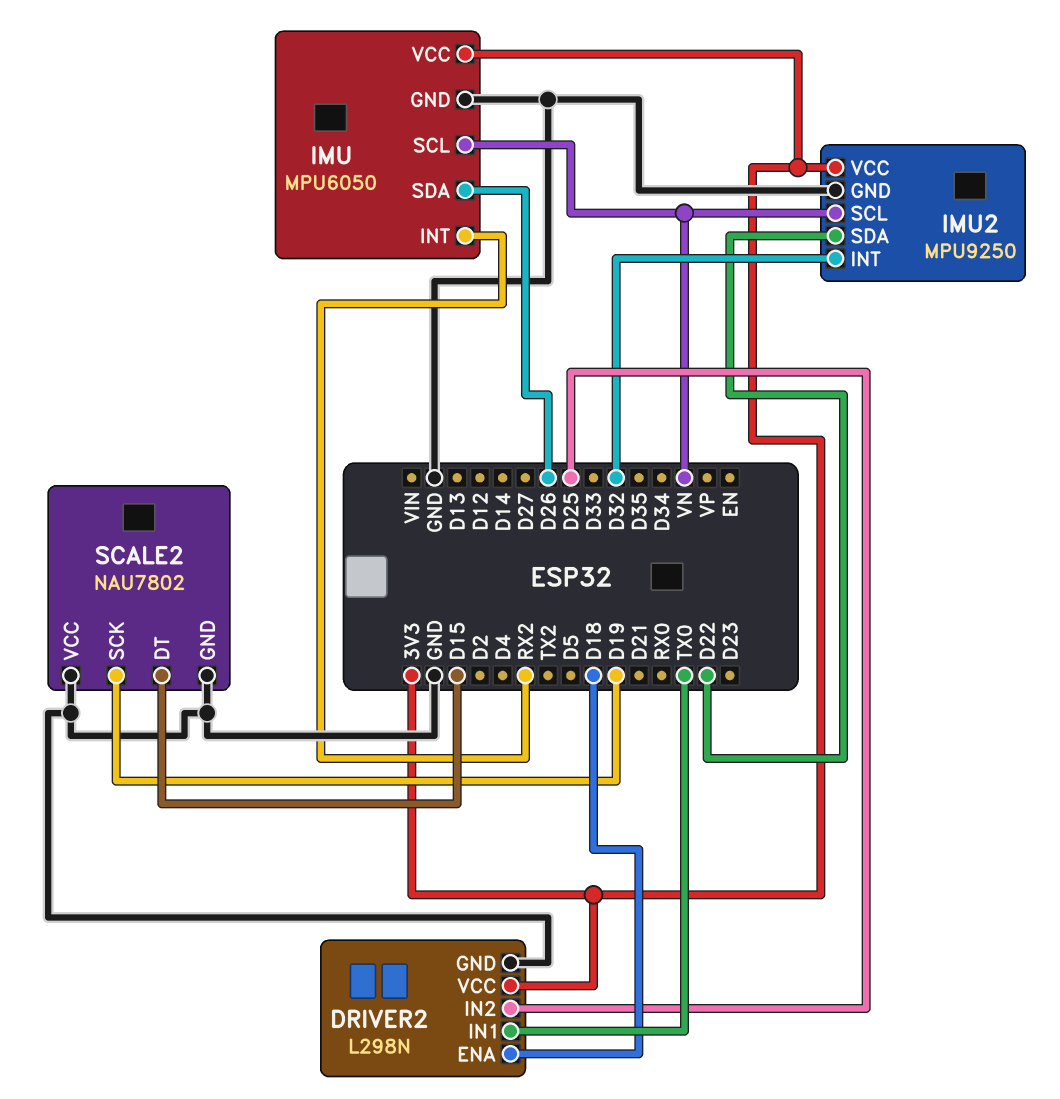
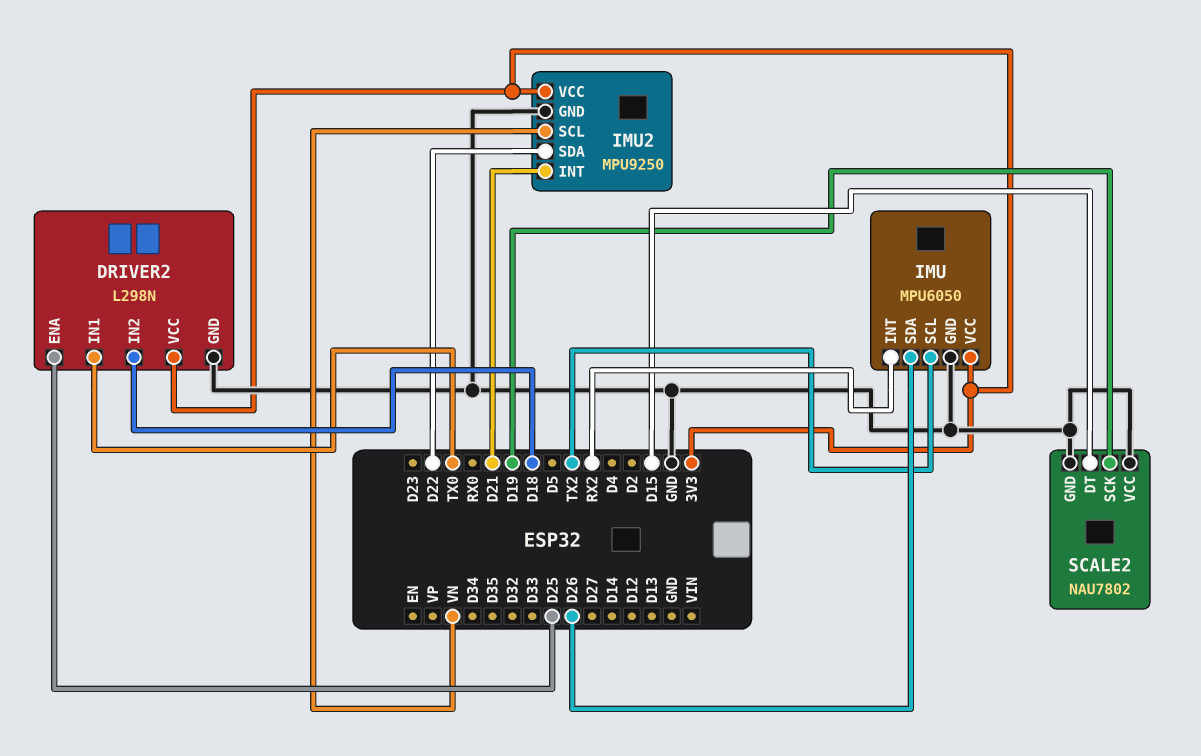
DRIVER2 pin ENA: D18 -> D25
DRIVER2 pin IN2: D25 -> D18
IMU pin SCL: VN -> TX2
IMU2 pin INT: D32 -> D21

